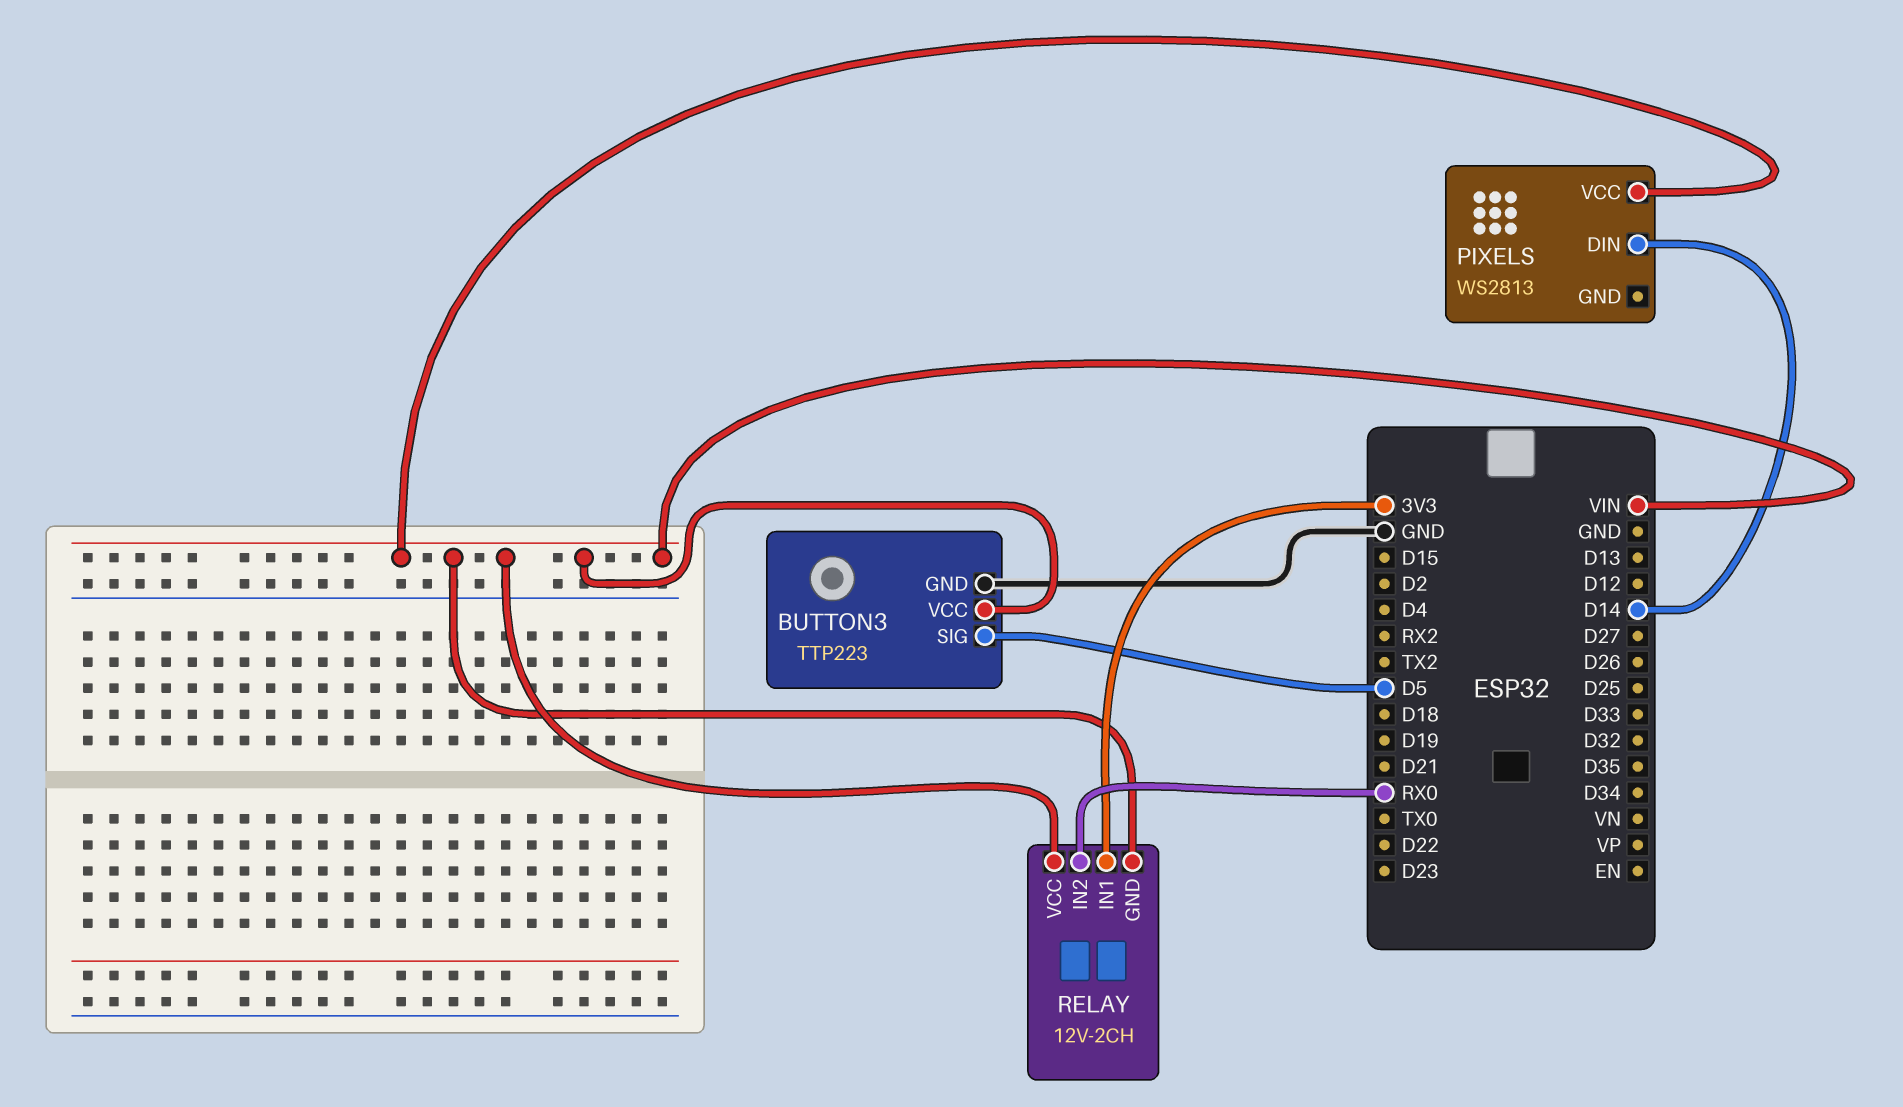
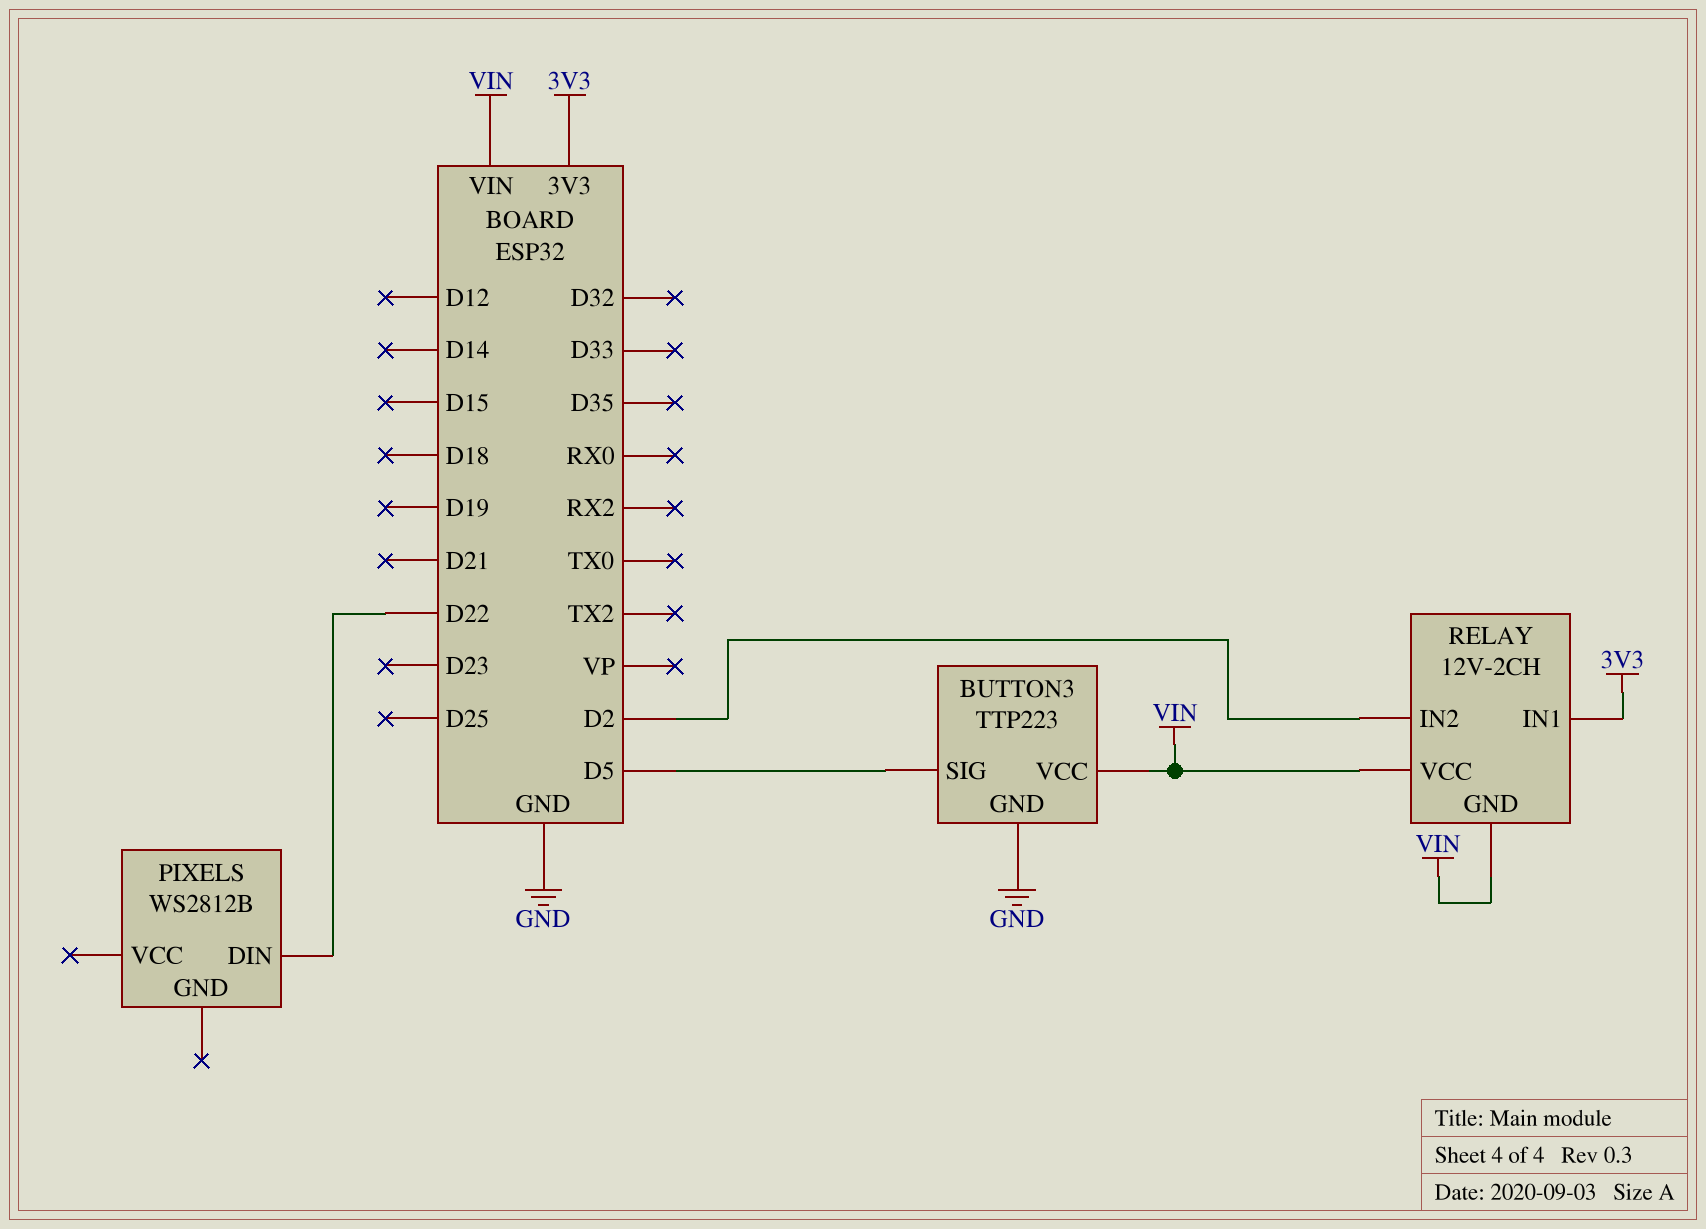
PIXELS: WS2813 -> WS2812B
PIXELS pin DIN: D14 -> D22
PIXELS pin VCC: VIN -> none
RELAY pin IN2: RX0 -> D2

